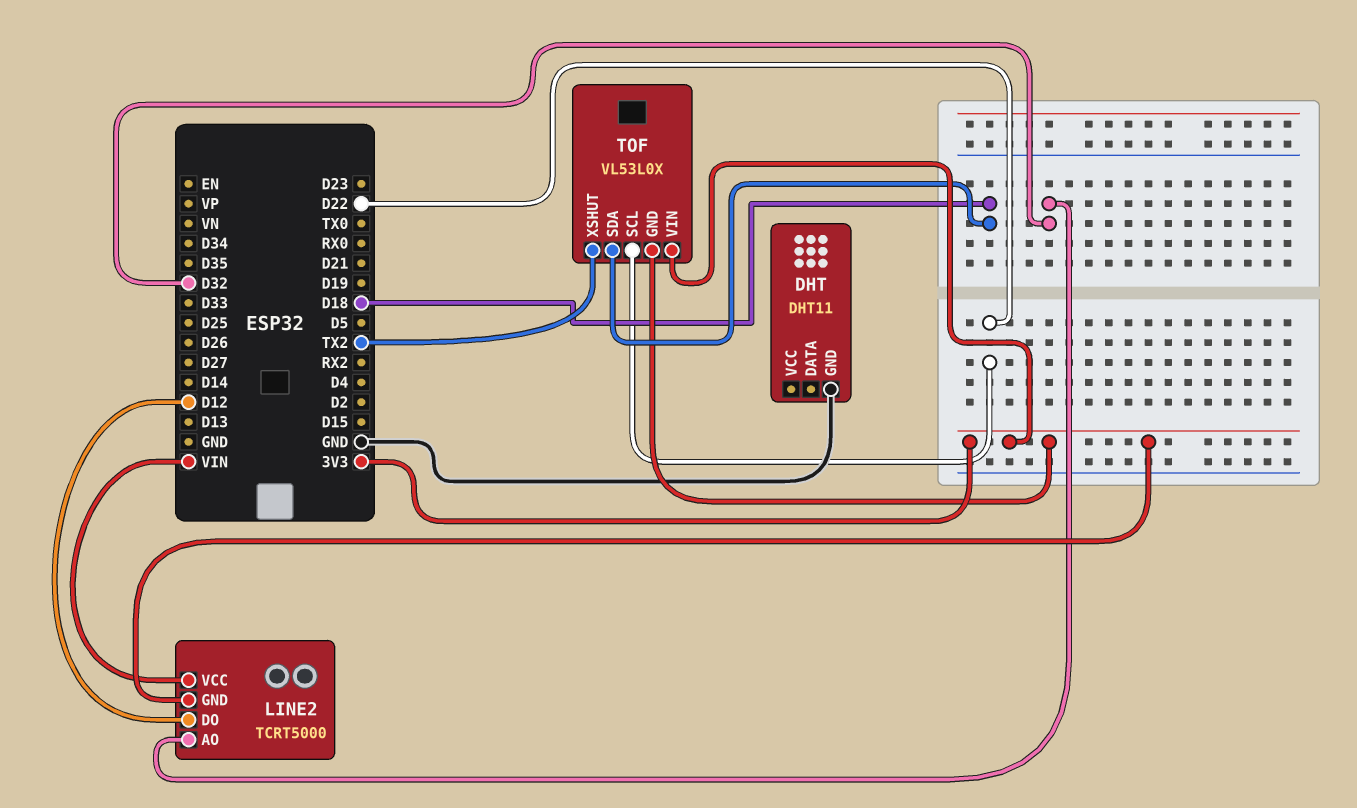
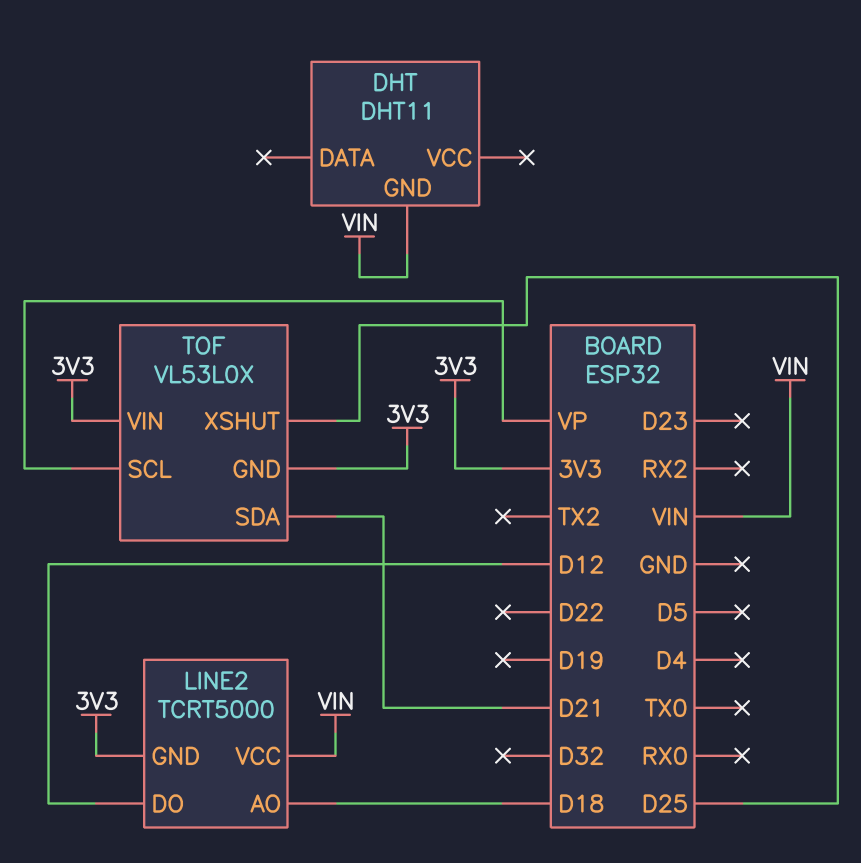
DHT pin GND: GND -> VIN
LINE2 pin AO: D32 -> D18
TOF pin SCL: D22 -> VP
TOF pin SDA: D18 -> D21
TOF pin XSHUT: TX2 -> D25

